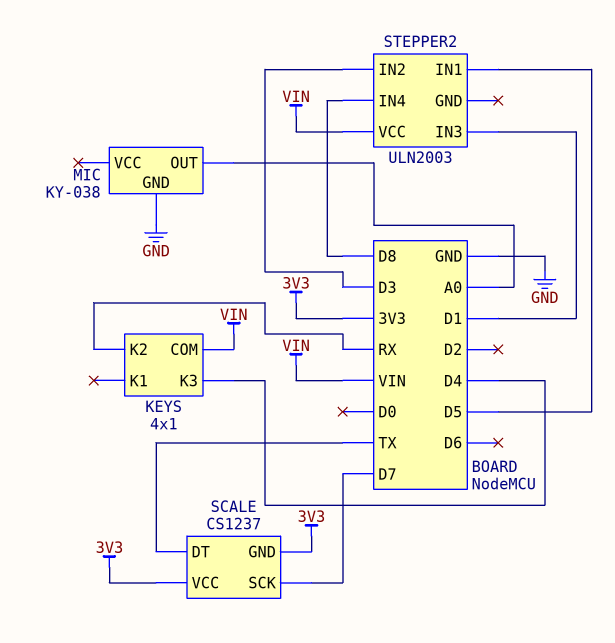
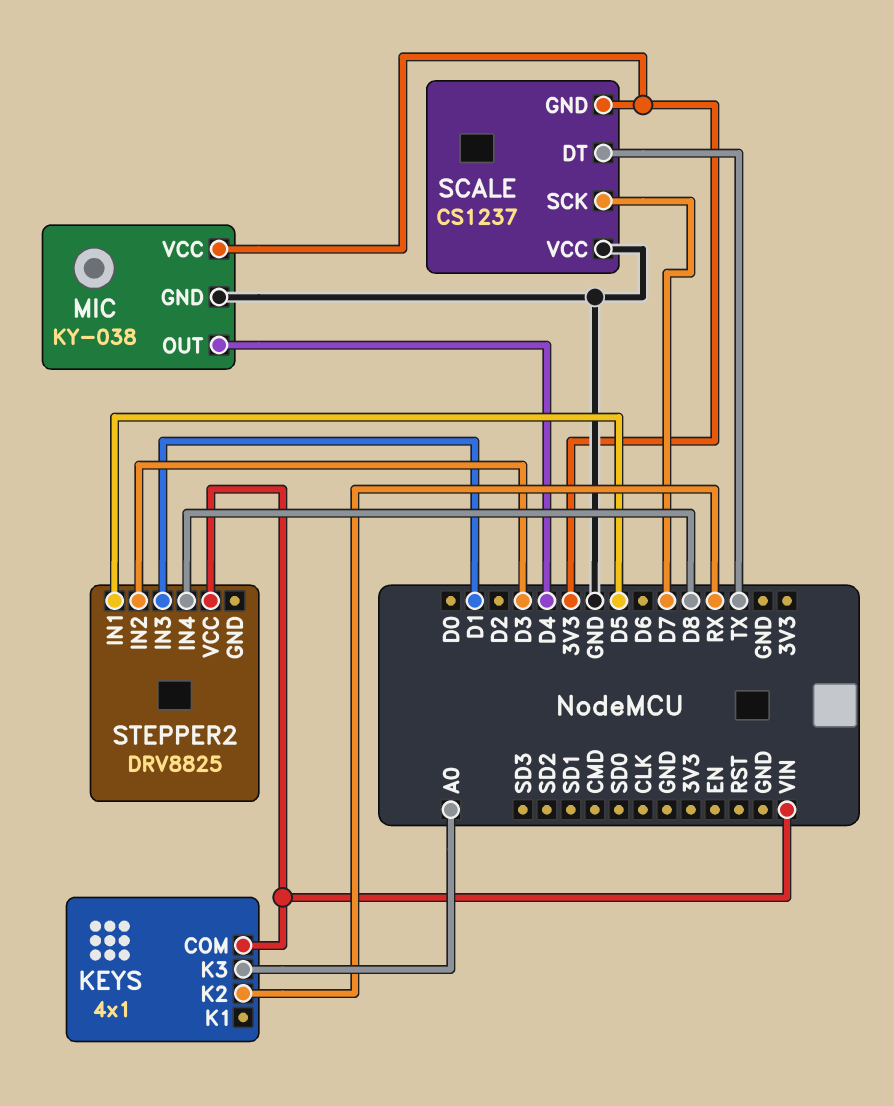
KEYS pin K3: D4 -> A0
MIC pin OUT: A0 -> D4
MIC pin VCC: none -> 3V3
SCALE pin VCC: 3V3 -> GND
STEPPER2: ULN2003 -> DRV8825

